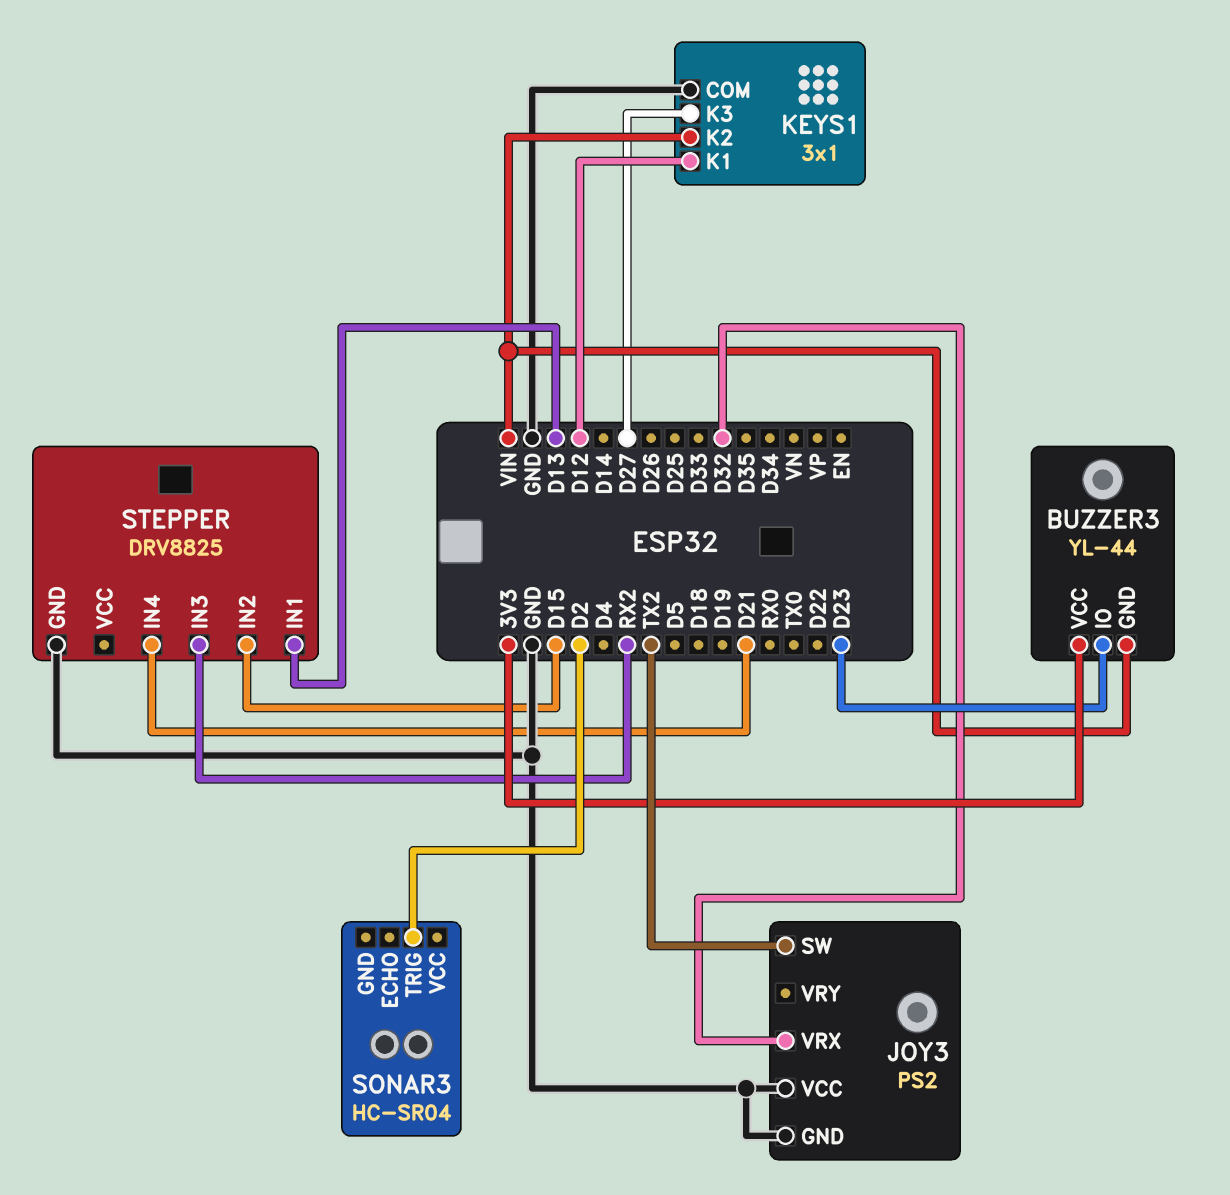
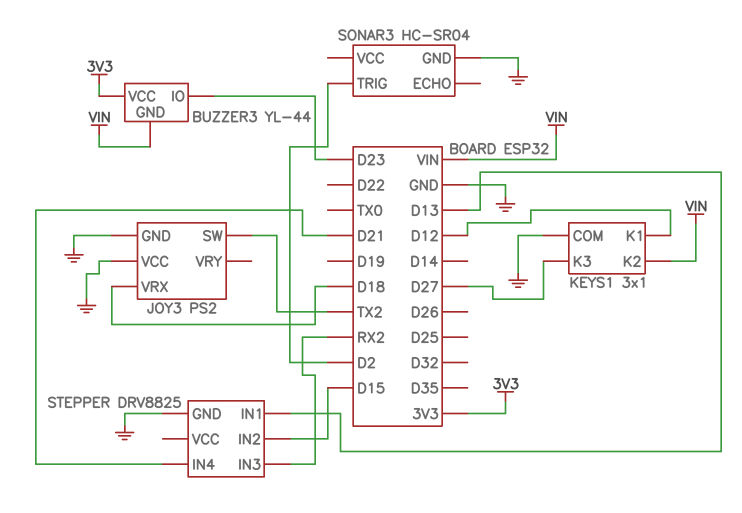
JOY3 pin VRX: D32 -> D18
SONAR3 pin GND: none -> GND

